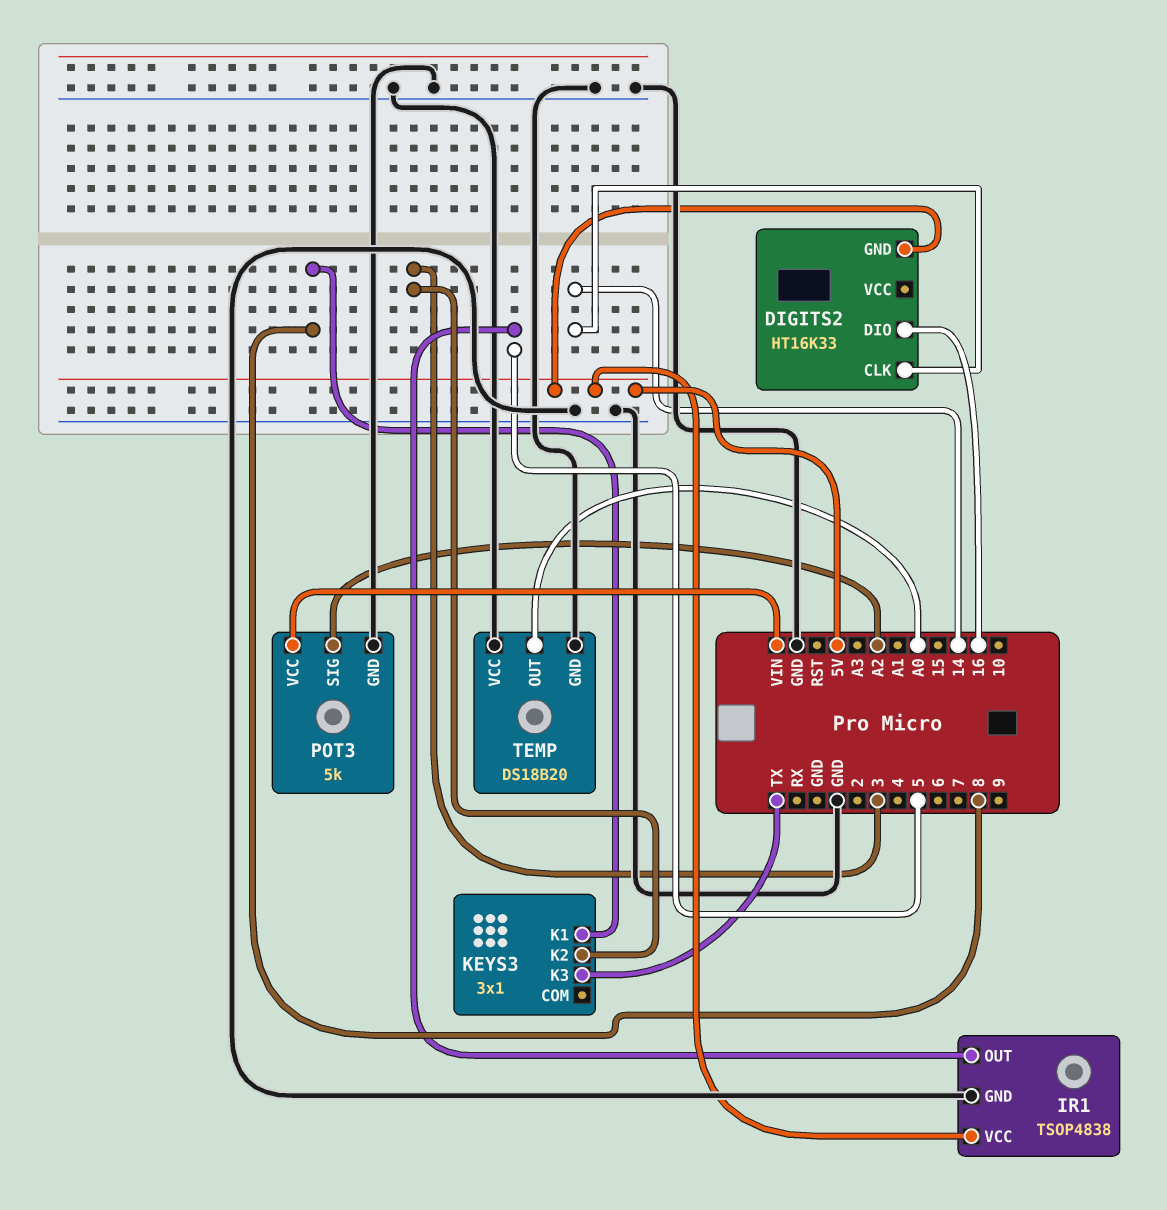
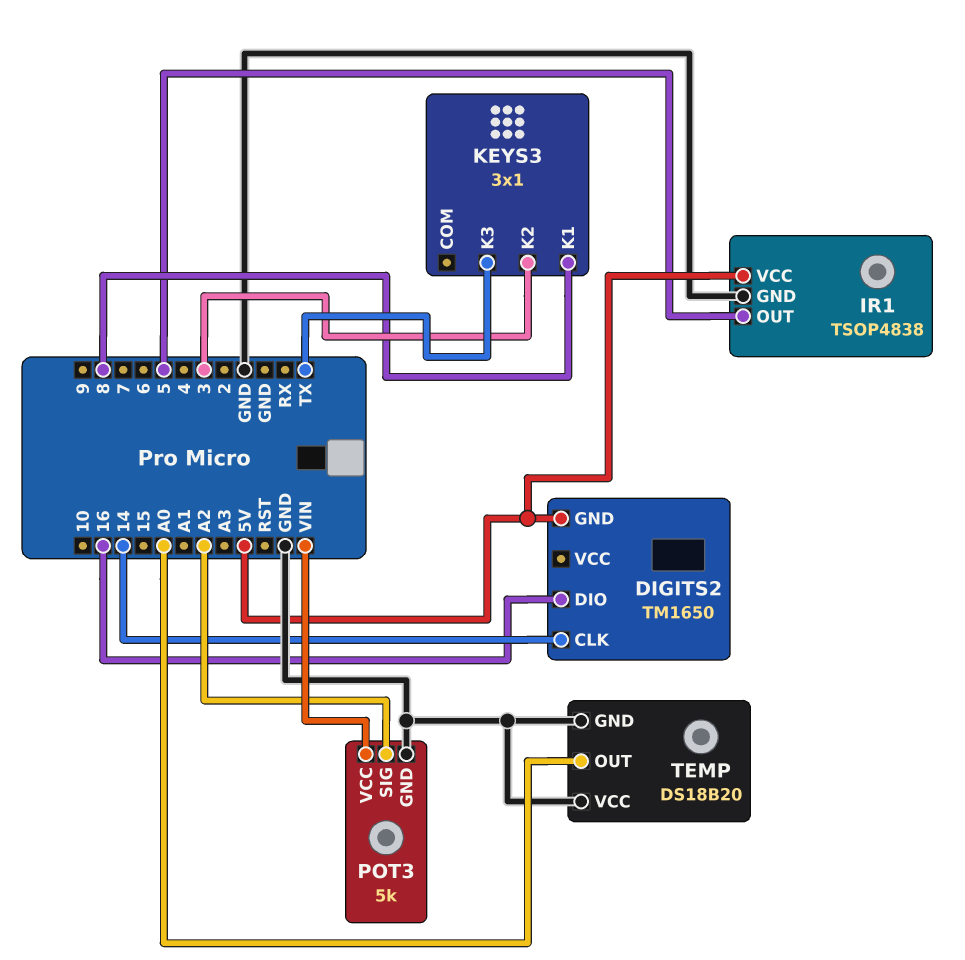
DIGITS2: HT16K33 -> TM1650

